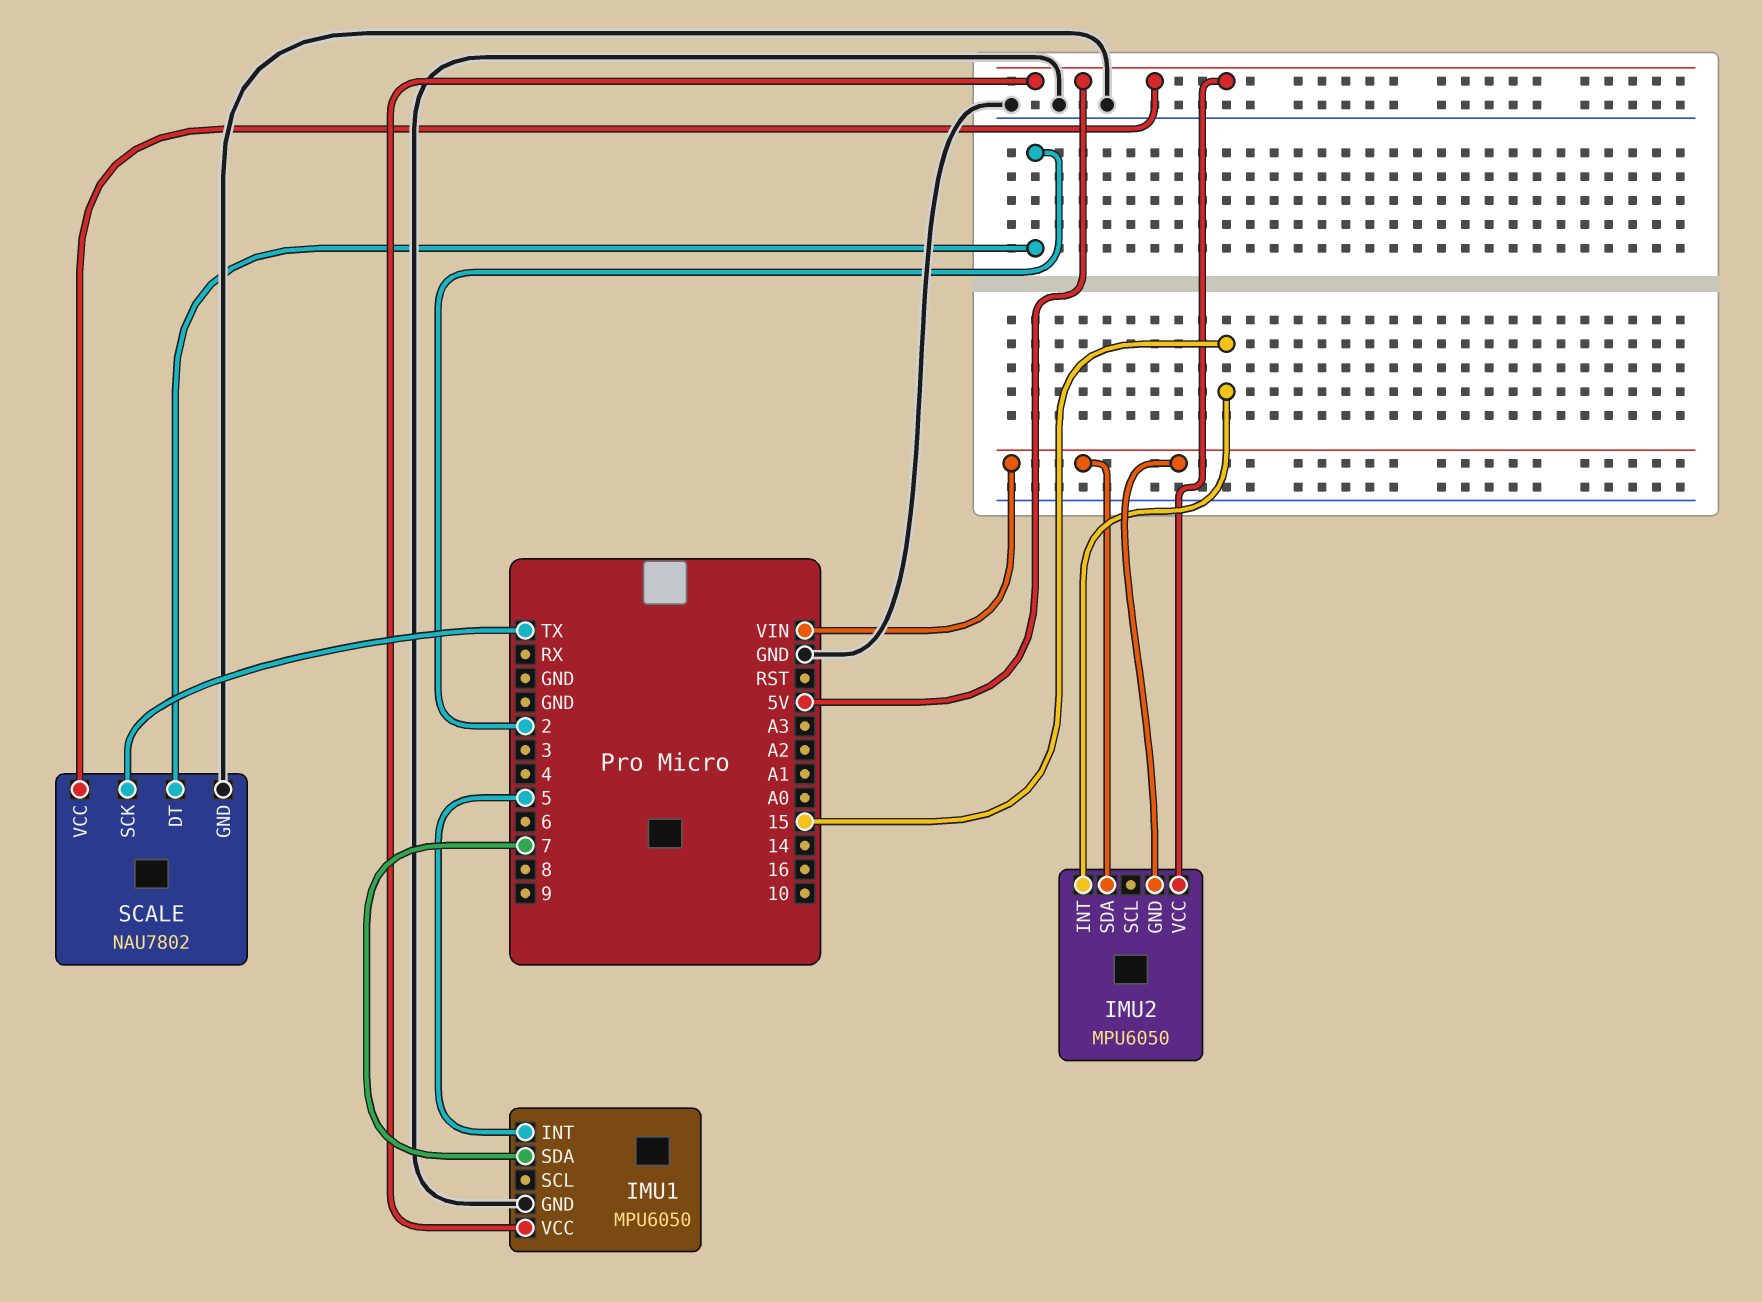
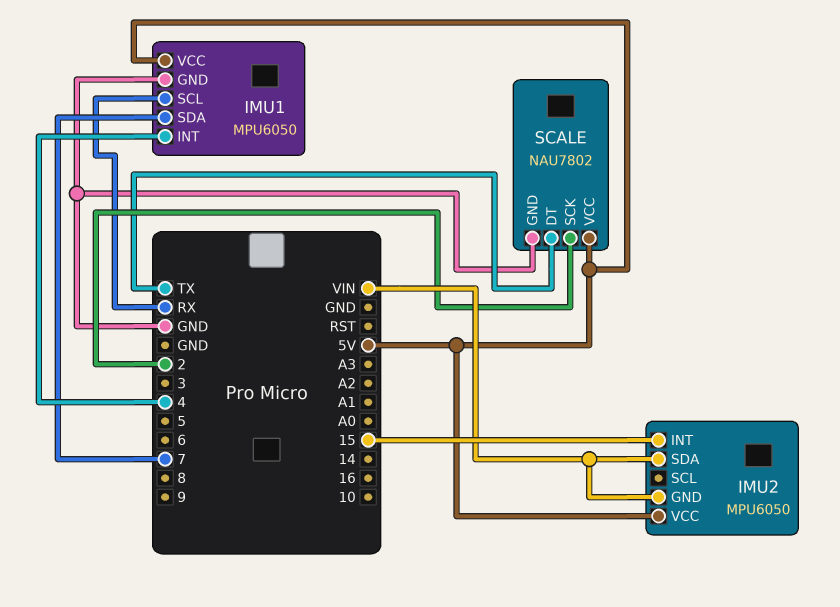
IMU1 pin INT: 5 -> 4
IMU1 pin SCL: none -> RX
SCALE pin DT: 2 -> TX
SCALE pin SCK: TX -> 2

